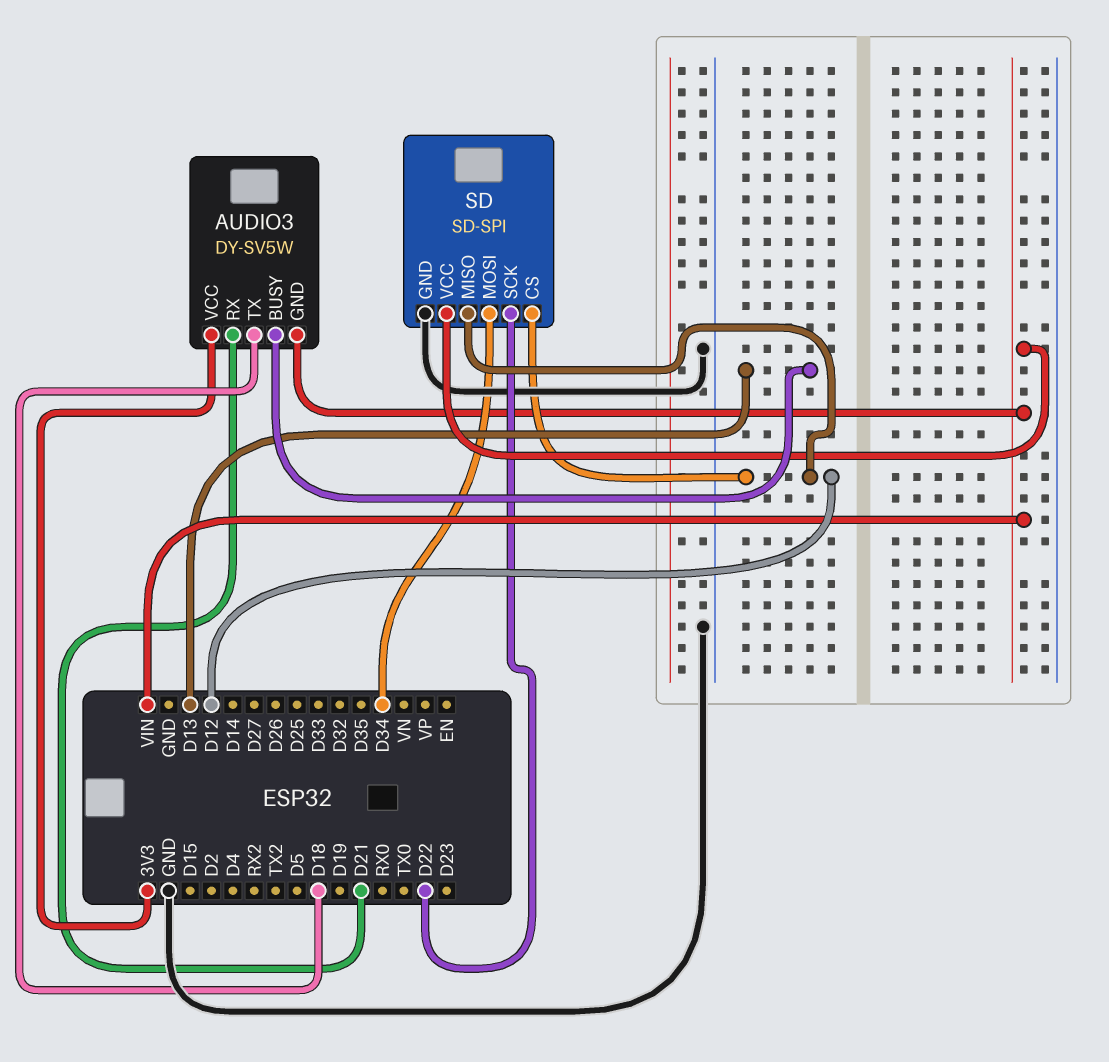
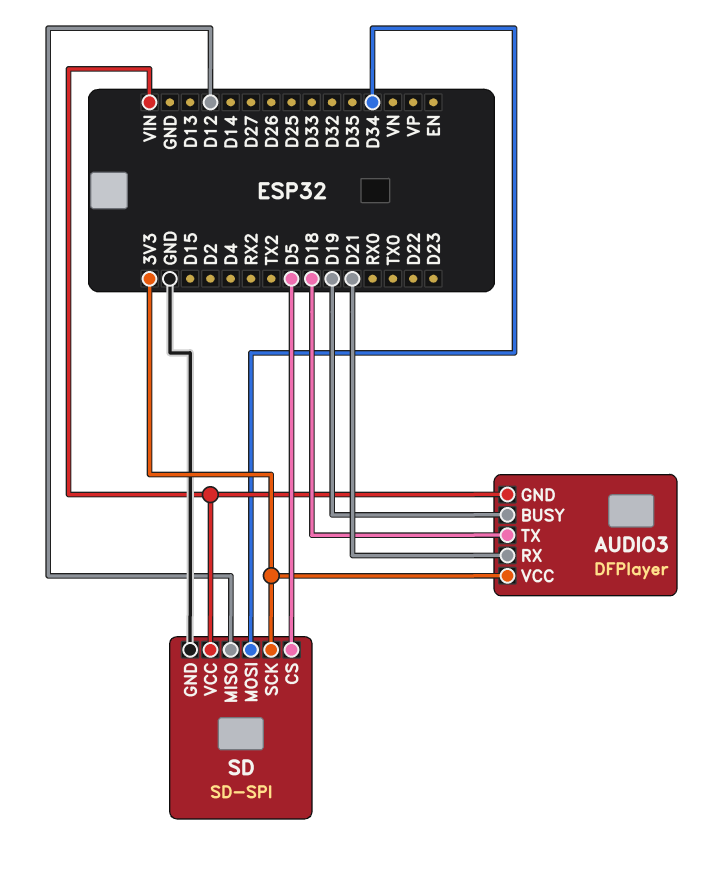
AUDIO3: DY-SV5W -> DFPlayer
AUDIO3 pin BUSY: D13 -> D19
SD pin CS: D12 -> D5
SD pin SCK: D22 -> 3V3

